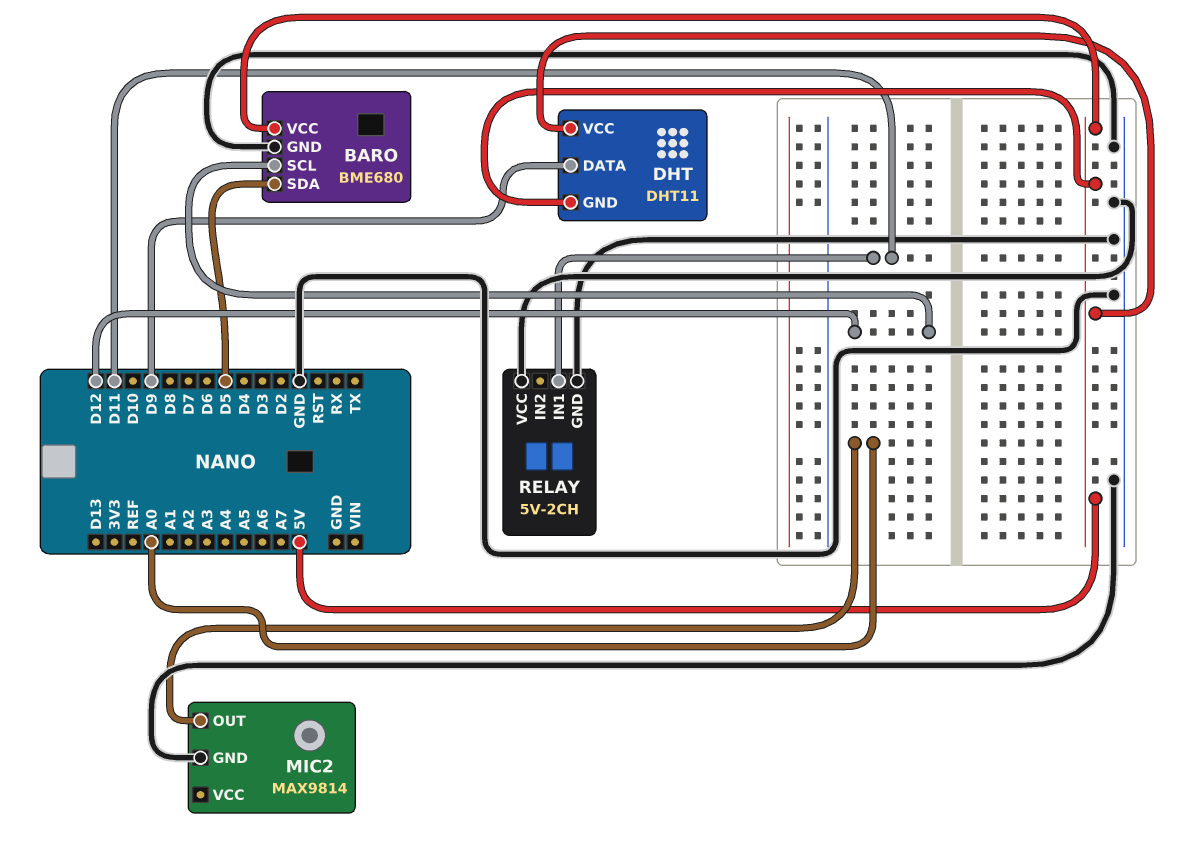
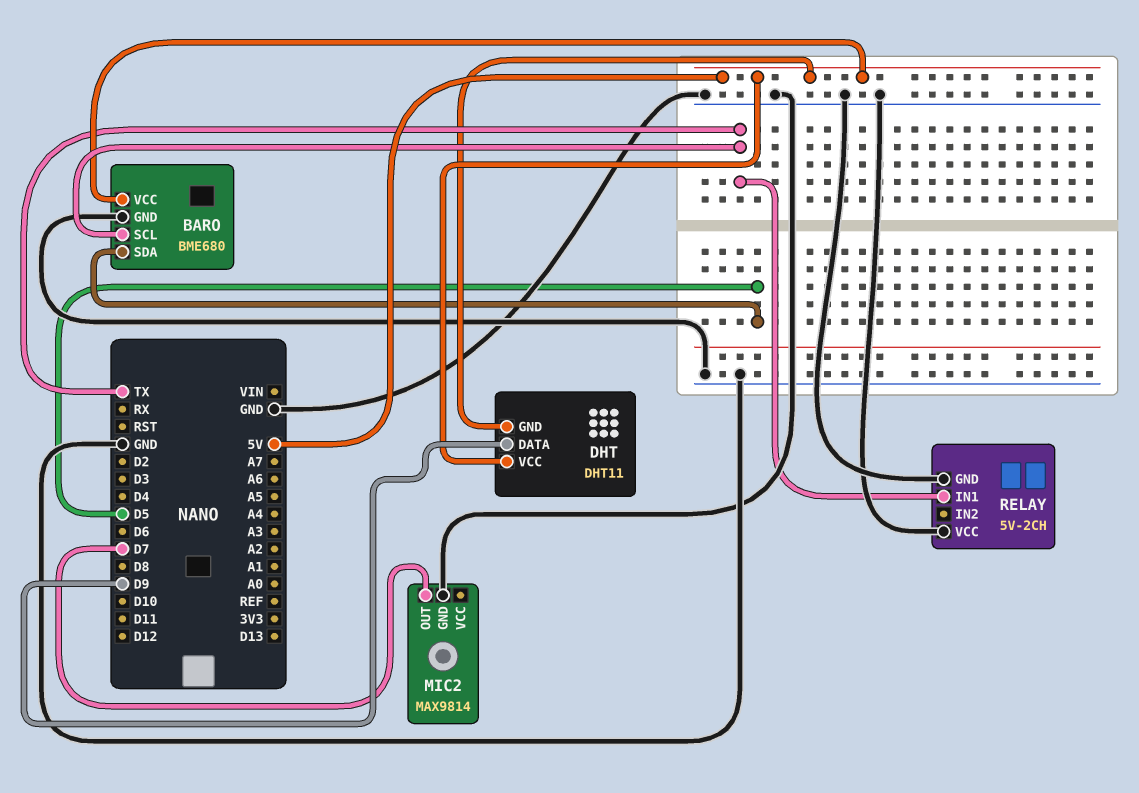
BARO pin SCL: D12 -> TX
MIC2 pin OUT: A0 -> D7
RELAY pin IN1: D11 -> TX

